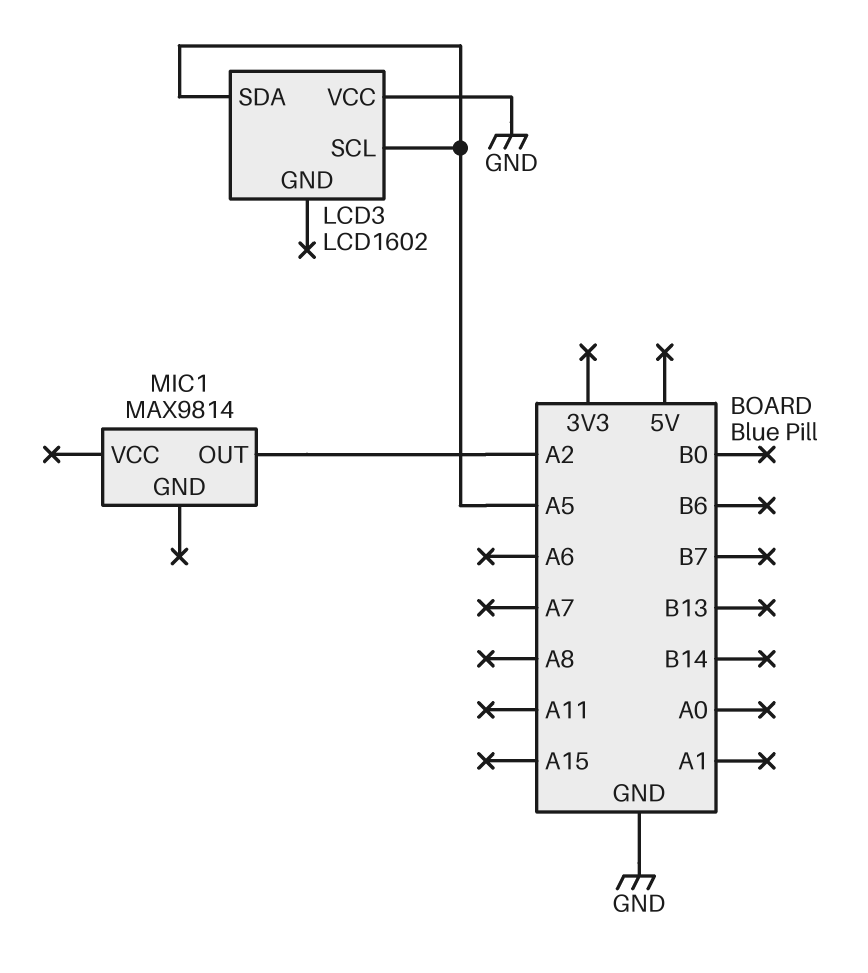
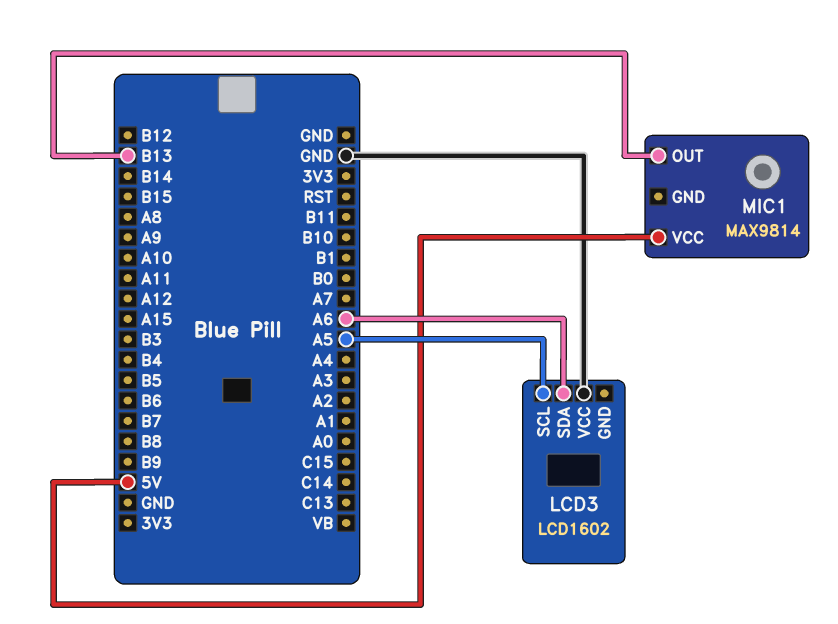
LCD3 pin SDA: A5 -> A6
MIC1 pin OUT: A2 -> B13
MIC1 pin VCC: none -> 5V

